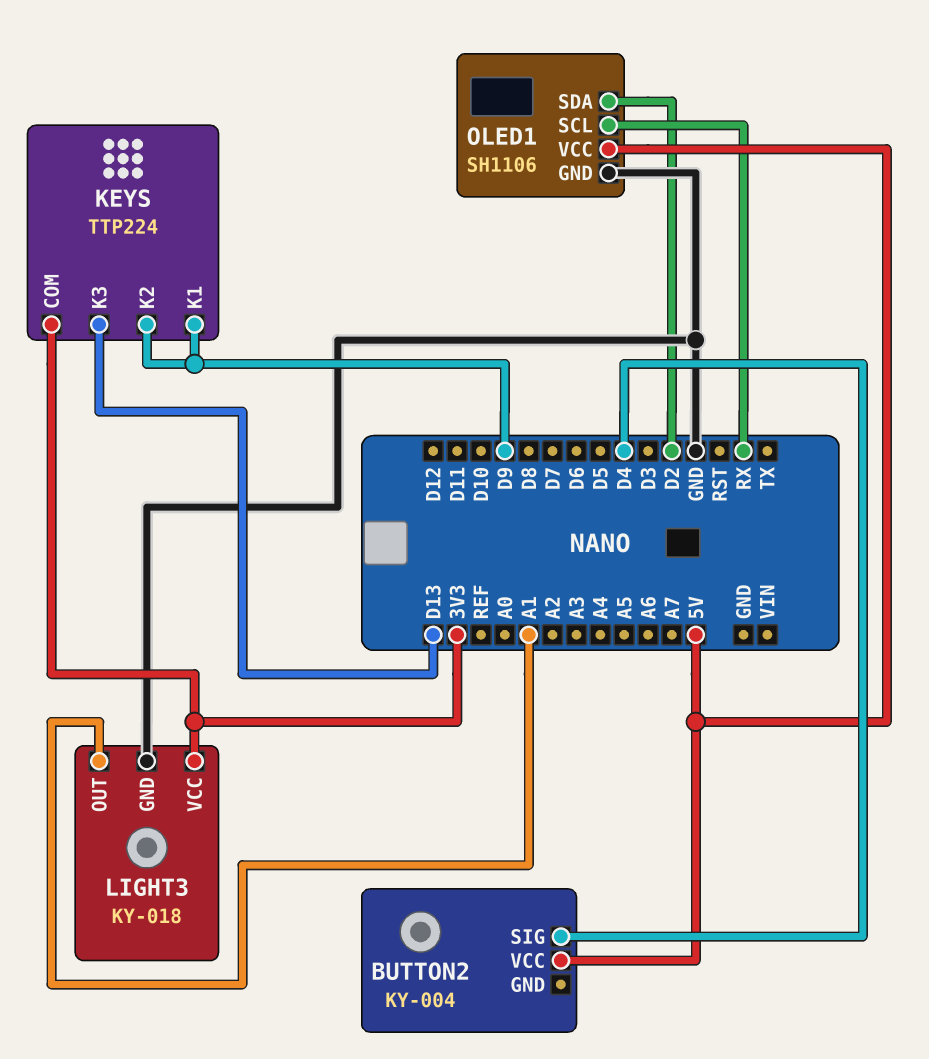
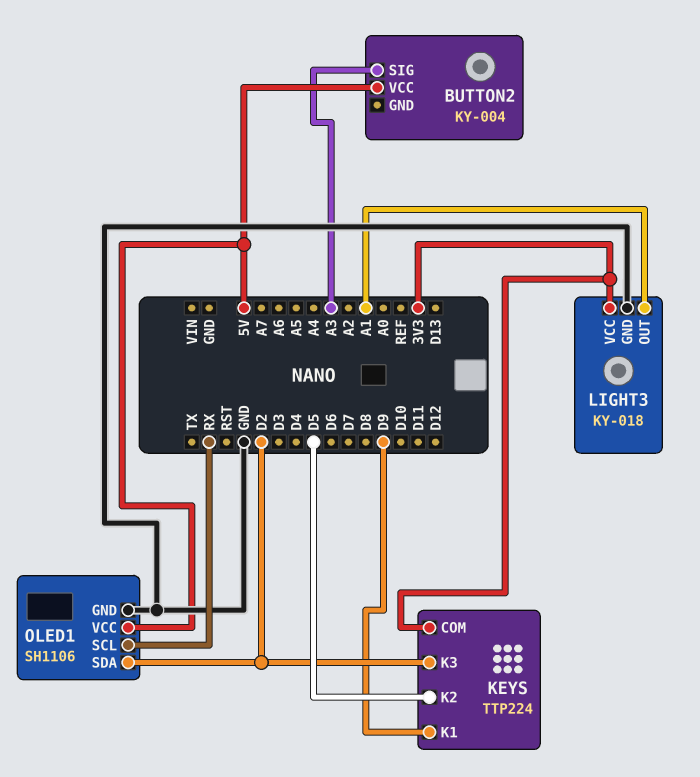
BUTTON2 pin SIG: D4 -> A3
KEYS pin K2: D9 -> D5
KEYS pin K3: D13 -> D2

